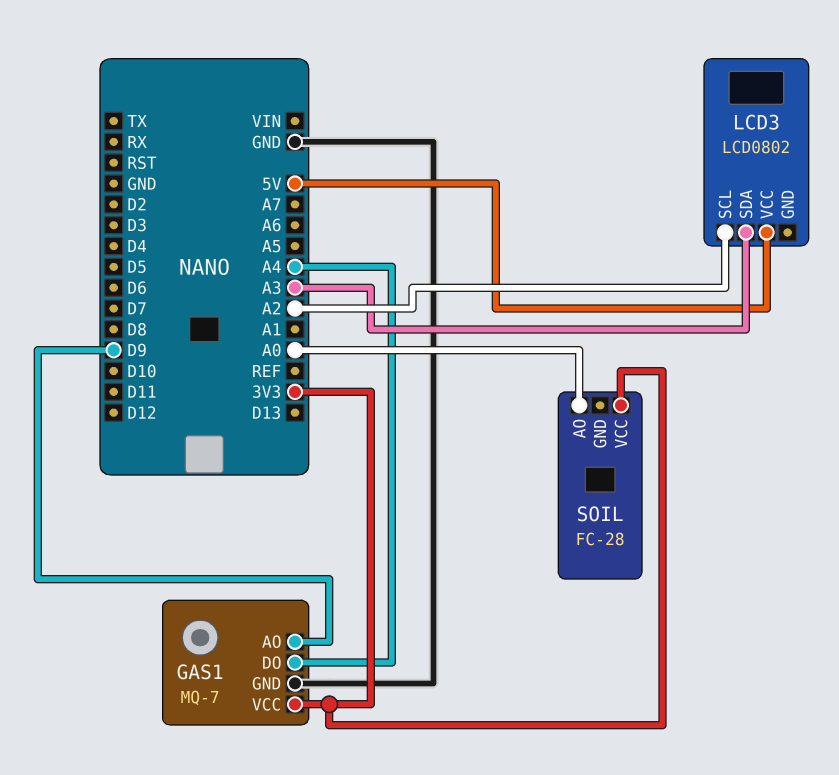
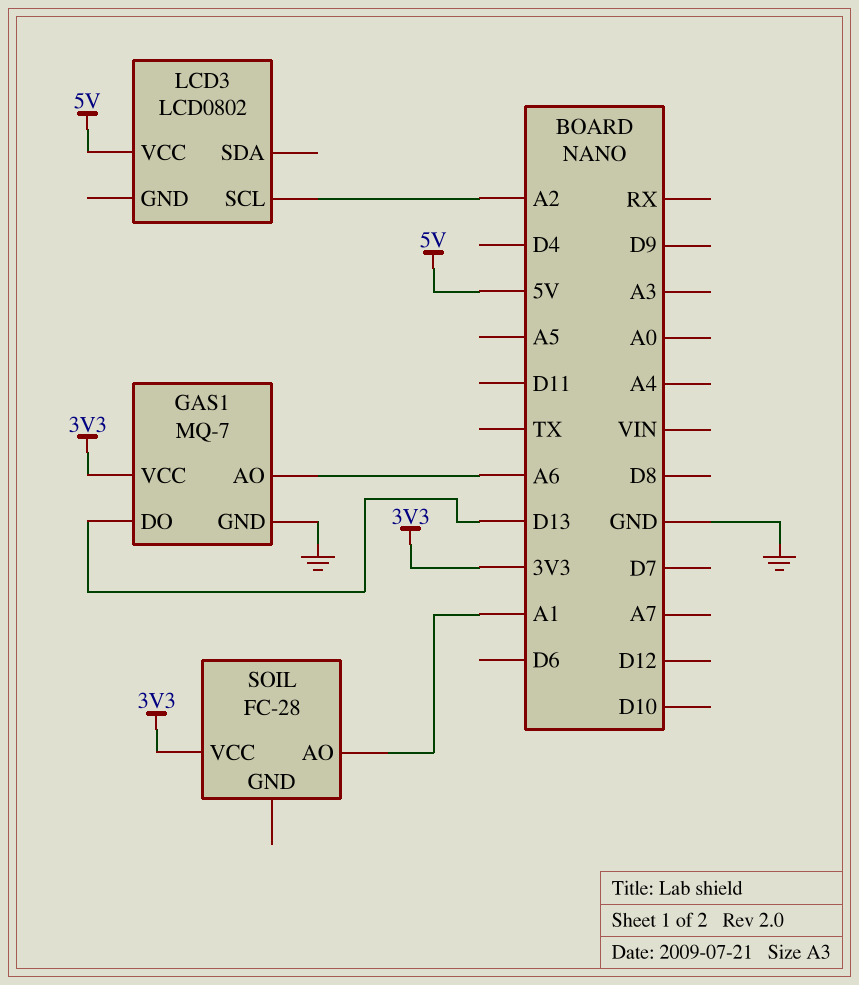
GAS1 pin AO: D9 -> A6
GAS1 pin DO: A4 -> D13
LCD3 pin SDA: A3 -> none
SOIL pin AO: A0 -> A1

